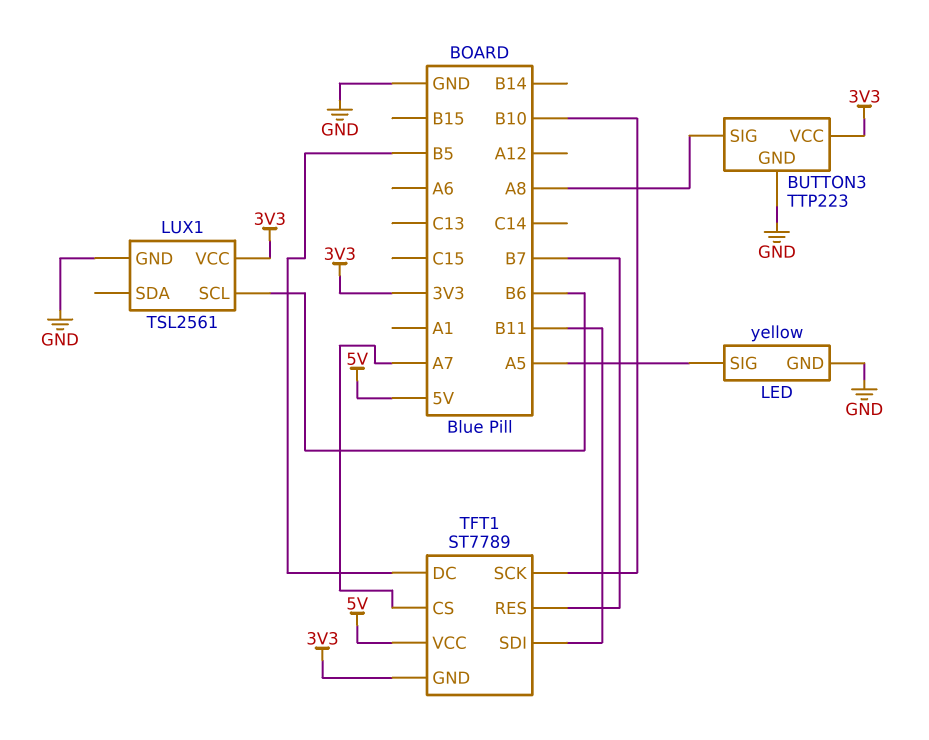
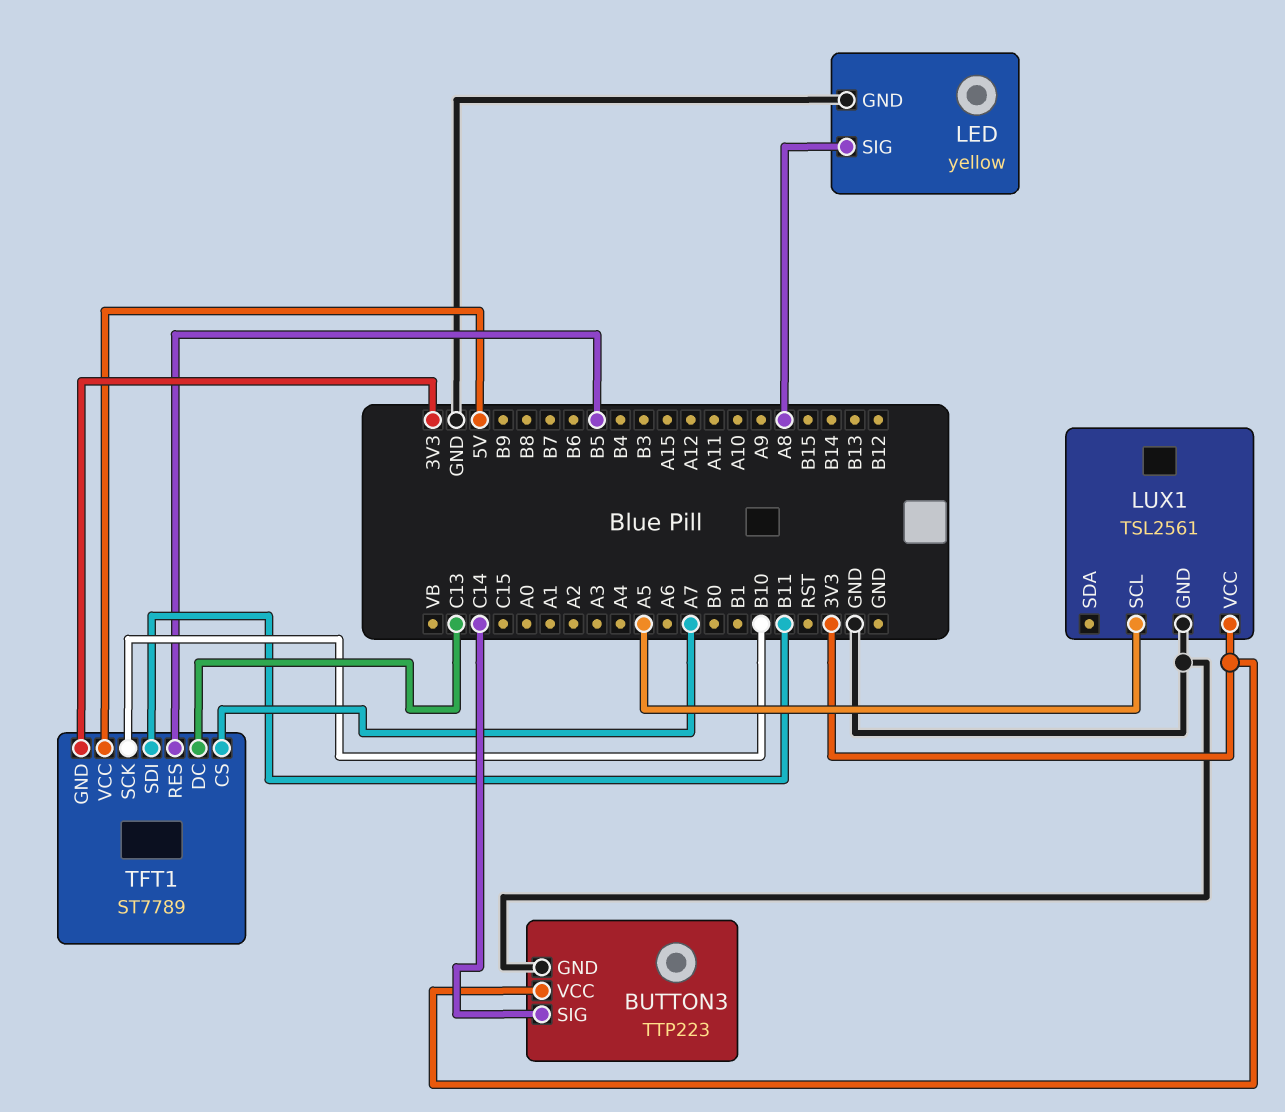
BUTTON3 pin SIG: A8 -> C14
LED pin SIG: A5 -> A8
LUX1 pin SCL: B6 -> A5
TFT1 pin DC: B5 -> C13
TFT1 pin RES: B7 -> B5

